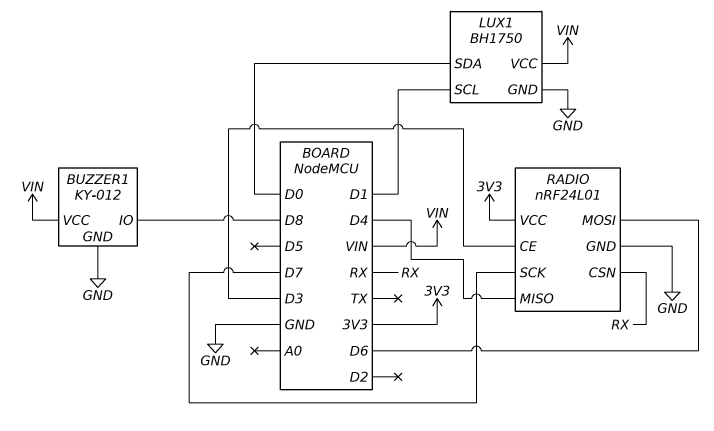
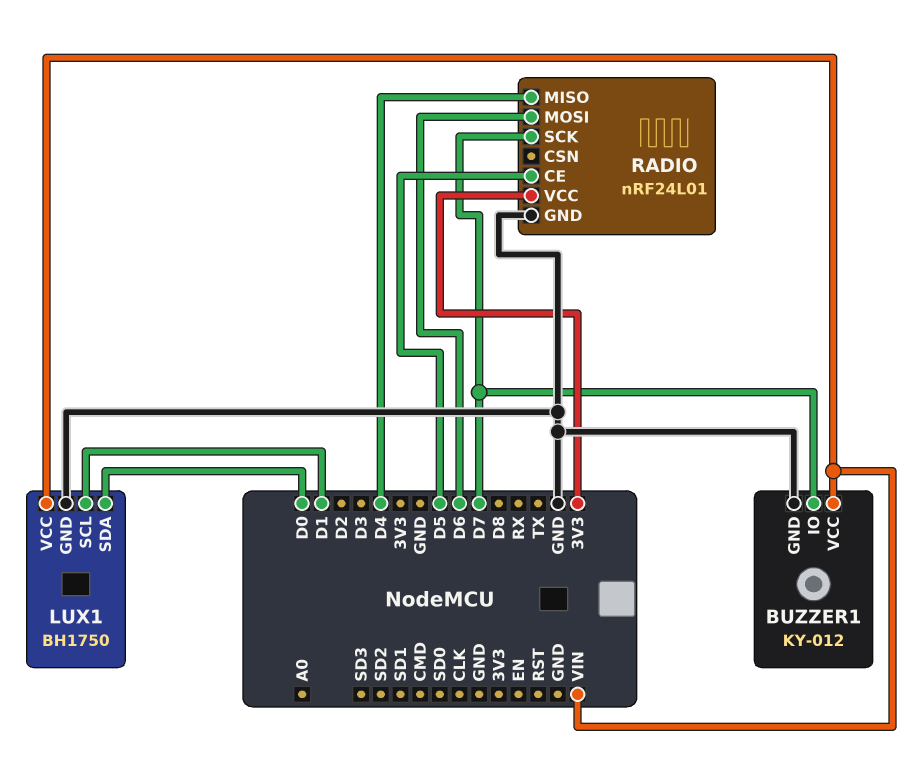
BUZZER1 pin IO: D8 -> D7
RADIO pin CE: D3 -> D5
RADIO pin CSN: RX -> none

